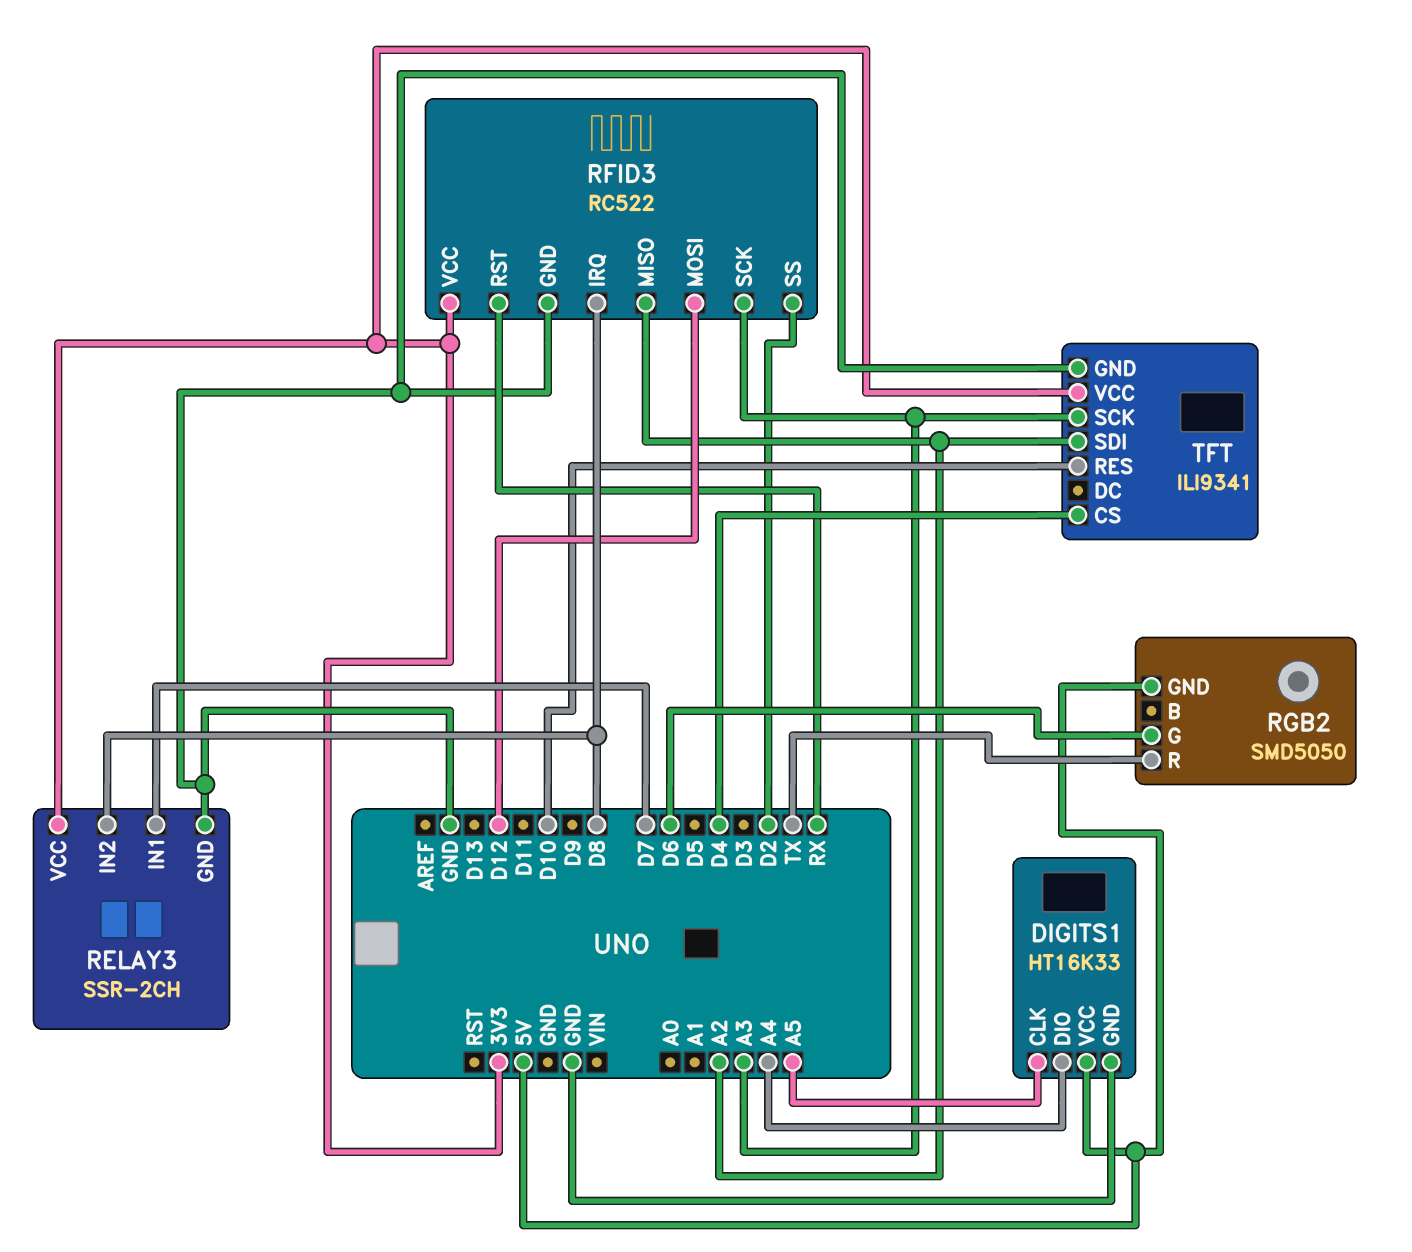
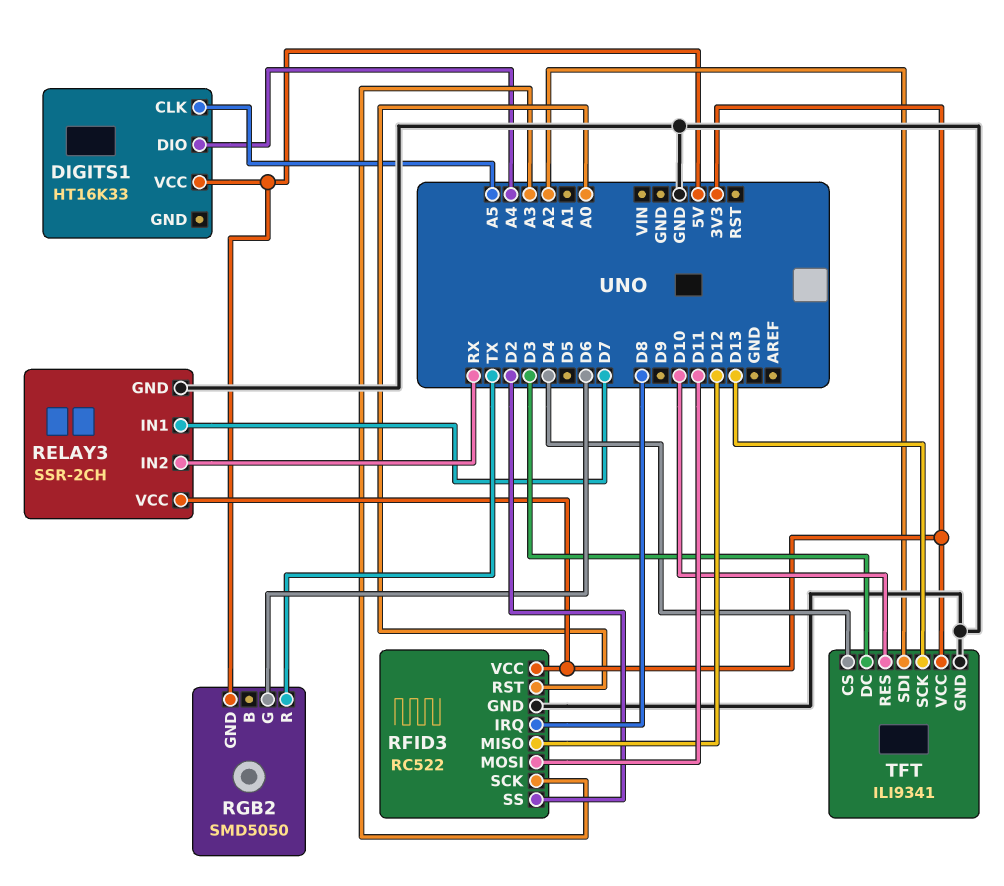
DIGITS1 pin GND: GND -> none
RELAY3 pin IN2: D8 -> RX
RFID3 pin MISO: A2 -> D12
RFID3 pin MOSI: D12 -> D11
RFID3 pin RST: RX -> A0
TFT pin DC: none -> D3
TFT pin SCK: A3 -> D13

